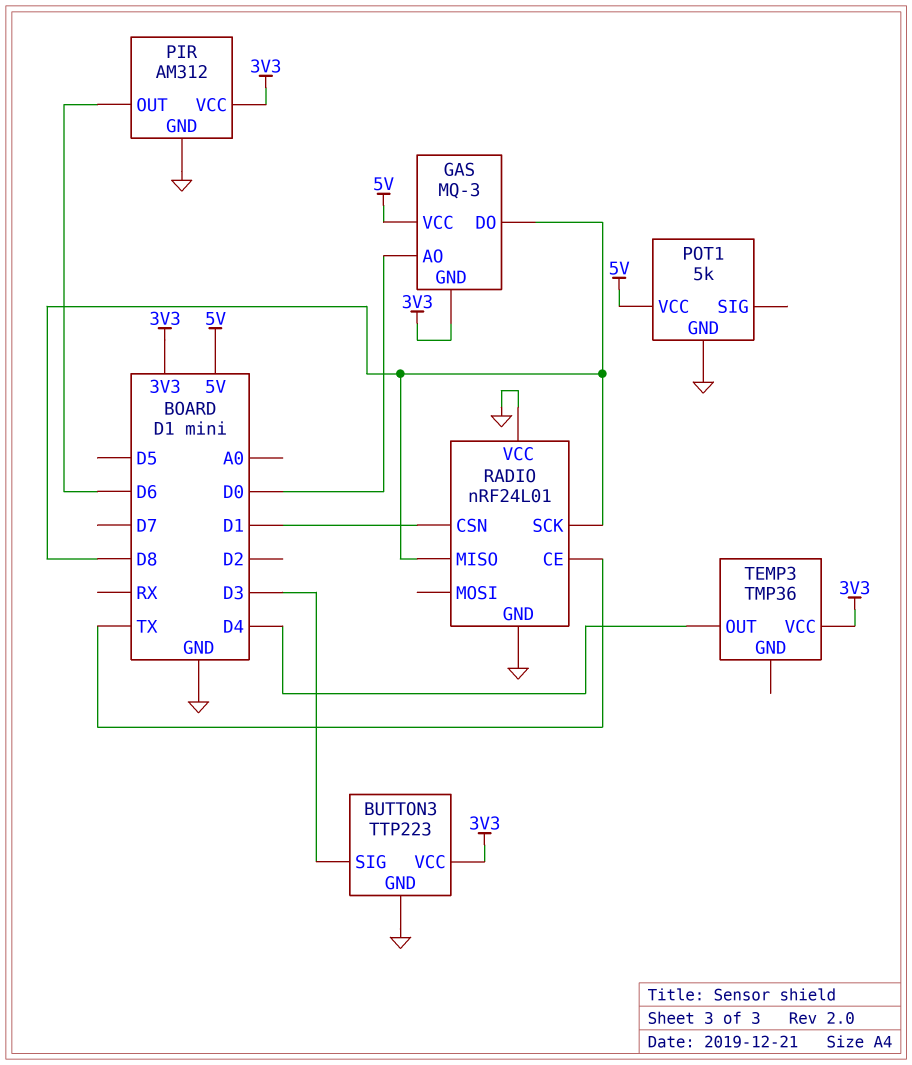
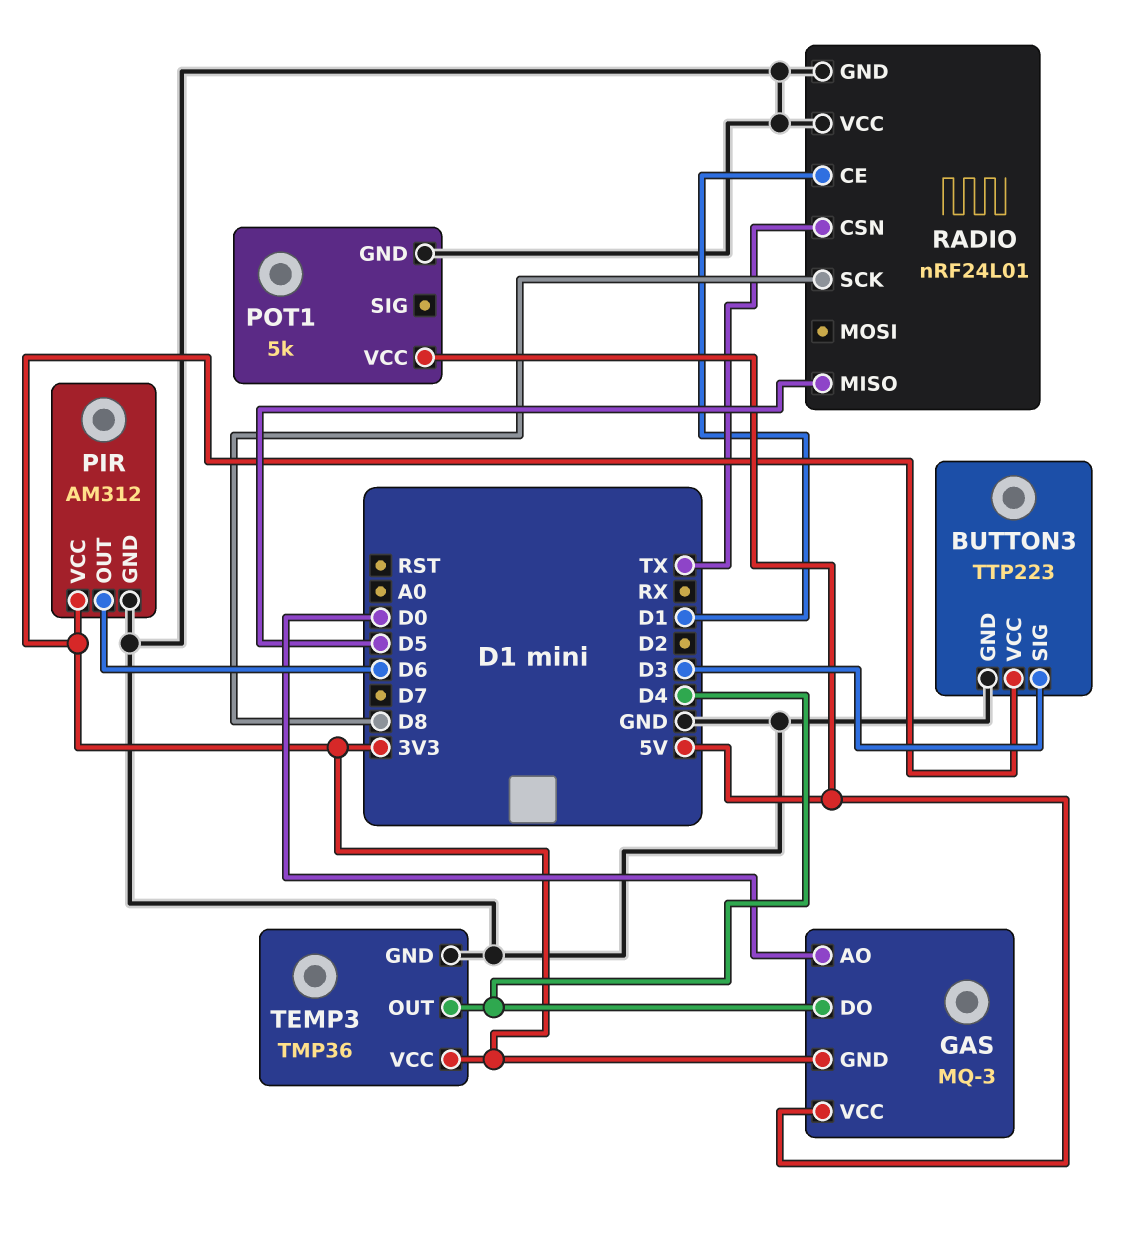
GAS pin DO: D8 -> D4
RADIO pin CE: TX -> D1
RADIO pin CSN: D1 -> TX
RADIO pin MISO: D8 -> D5
TEMP3 pin GND: none -> GND

